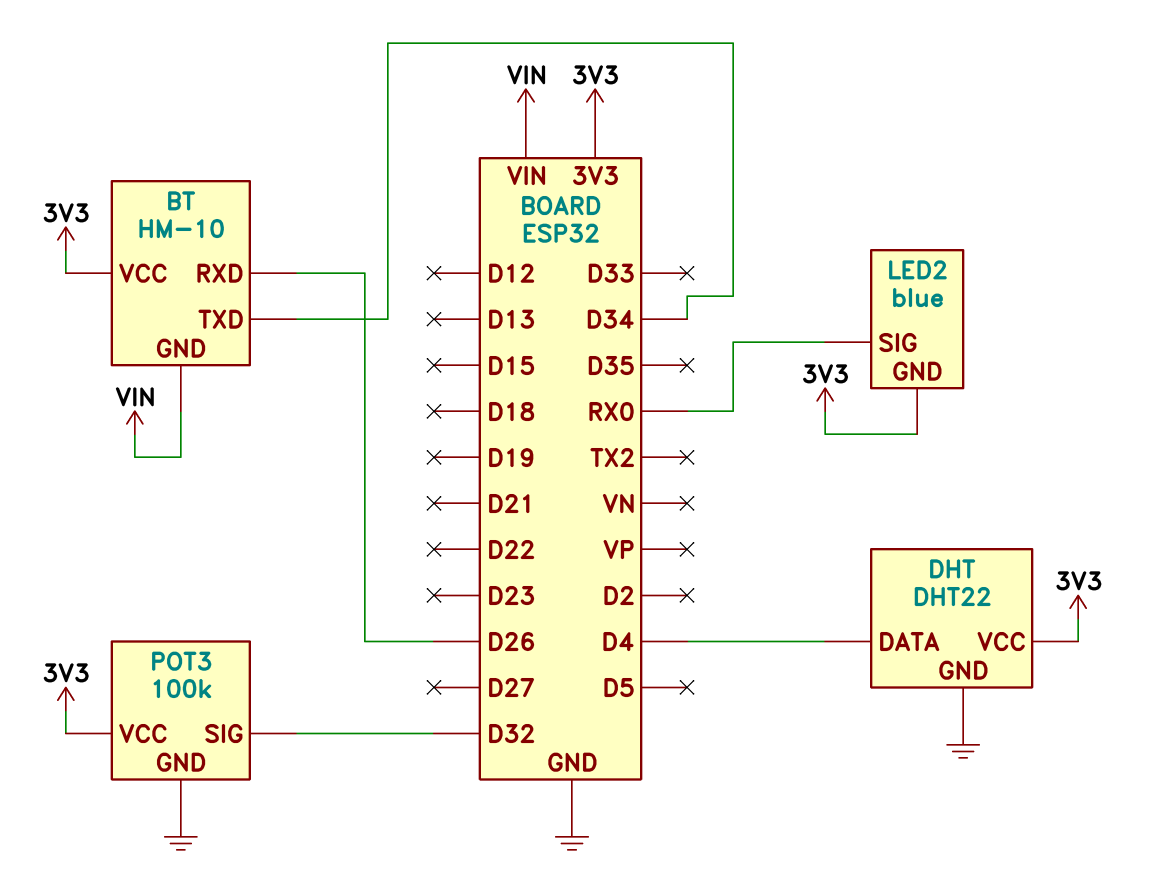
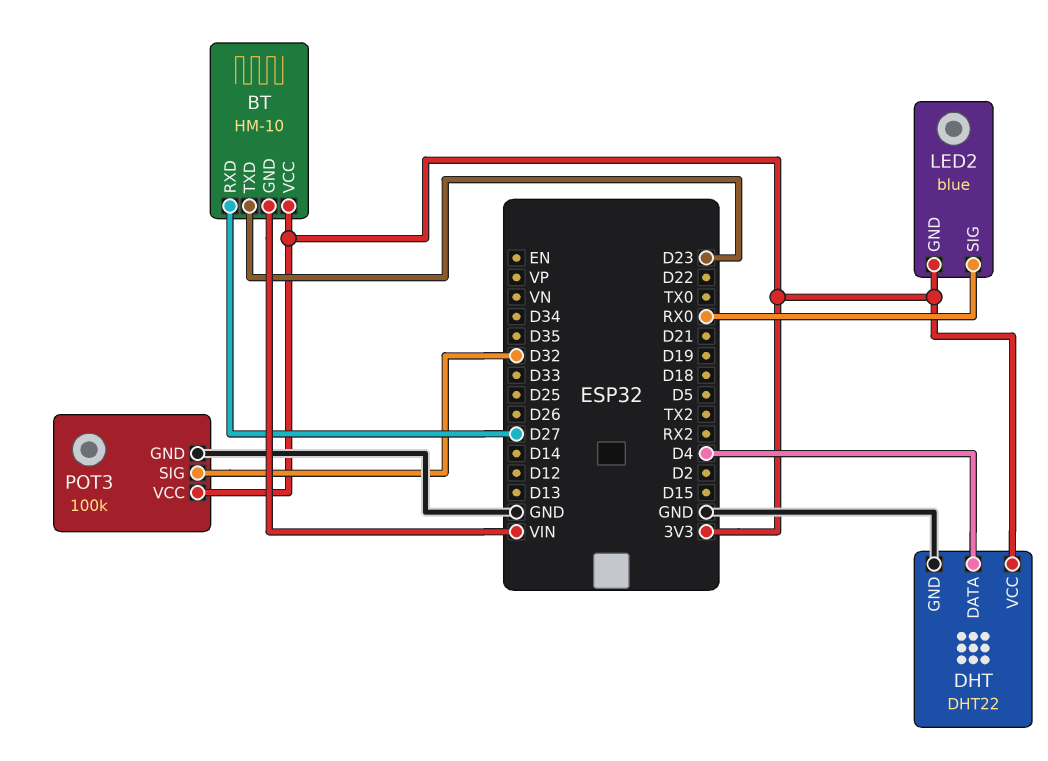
BT pin RXD: D26 -> D27
BT pin TXD: D34 -> D23

